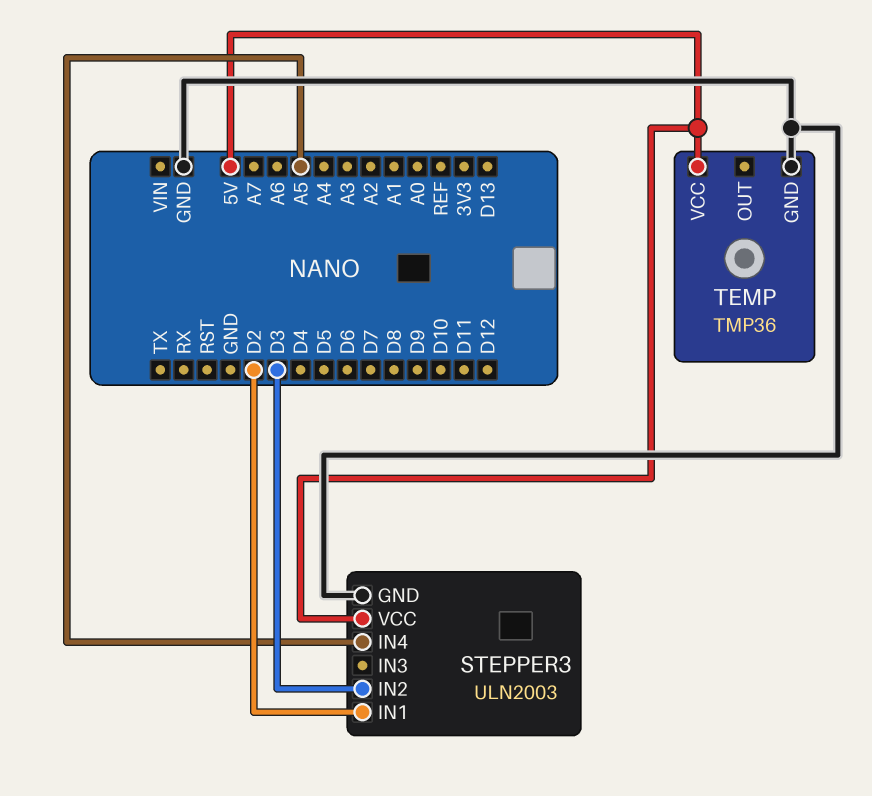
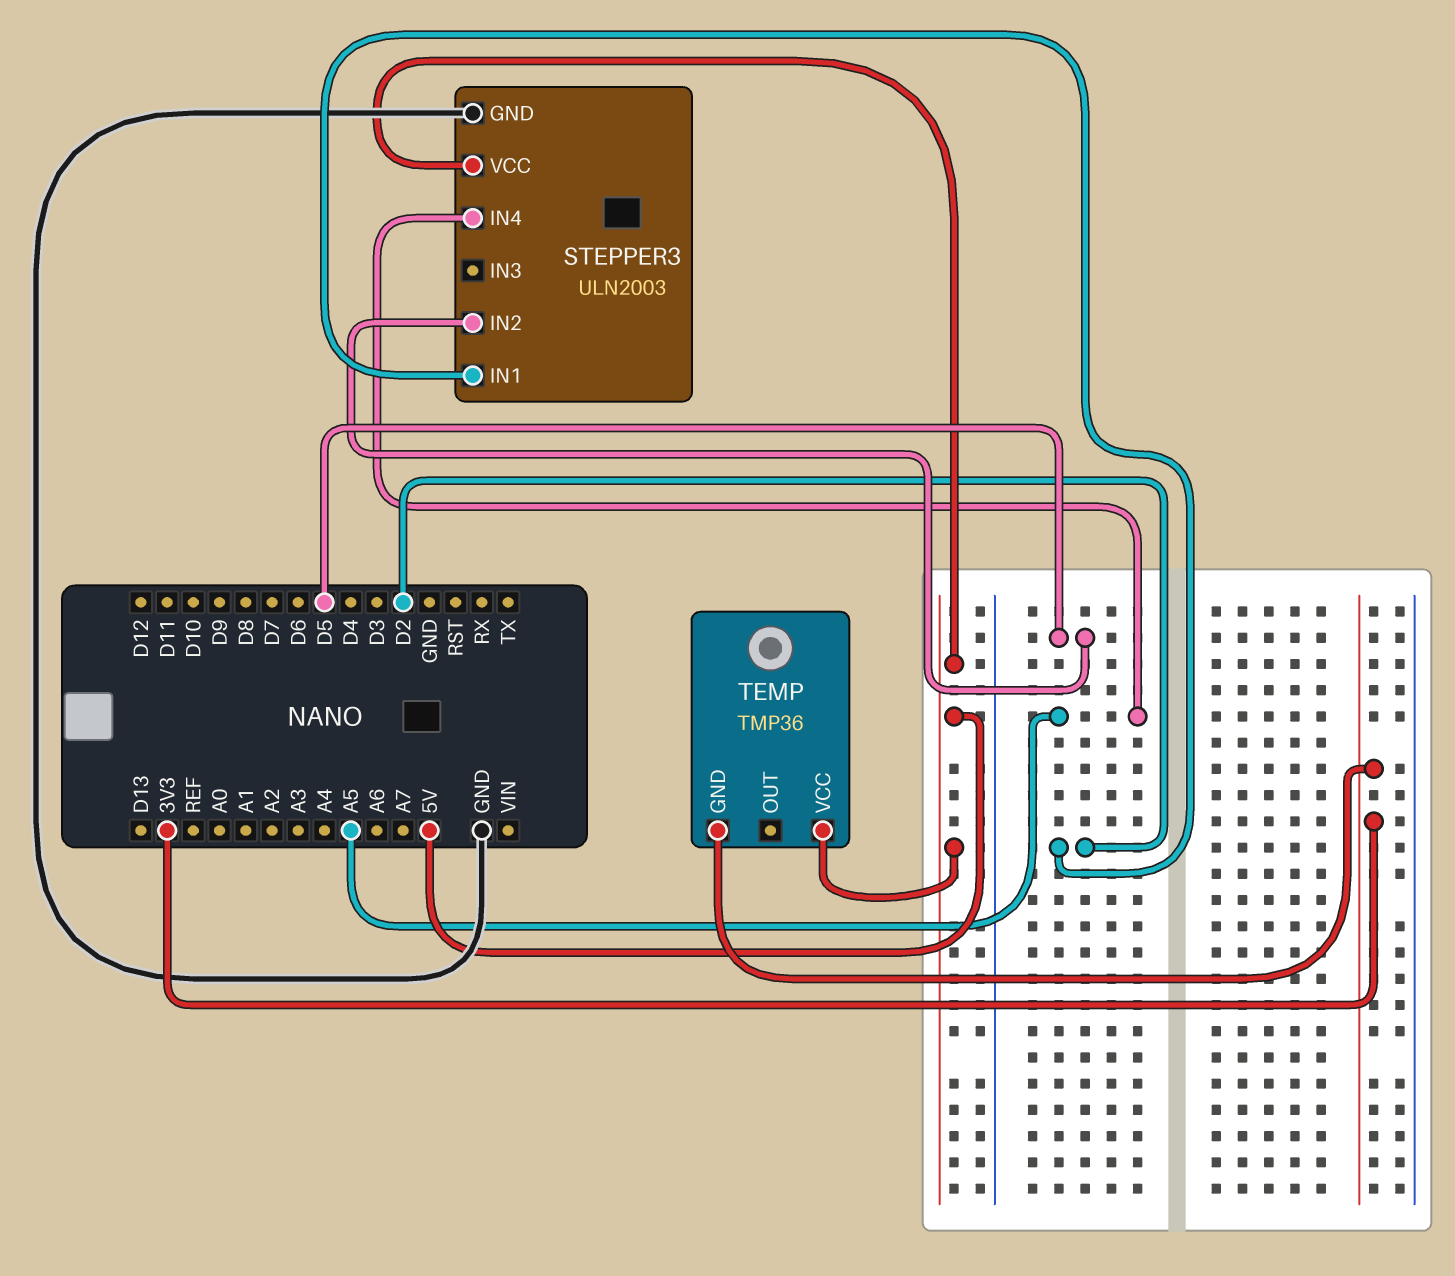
STEPPER3 pin IN2: D3 -> D5
TEMP pin GND: GND -> 3V3

